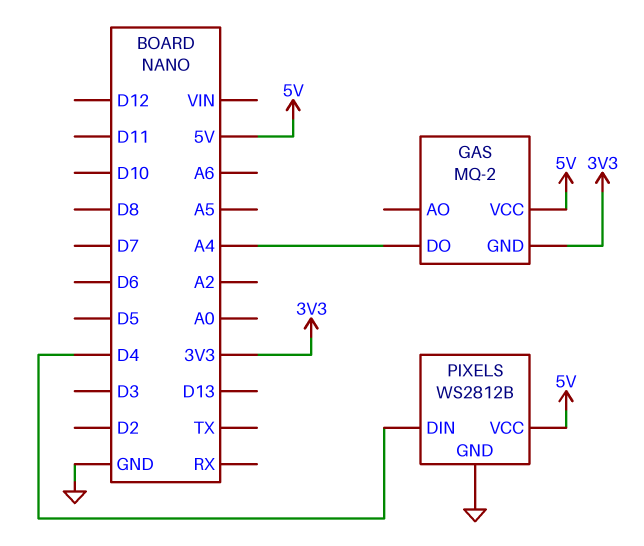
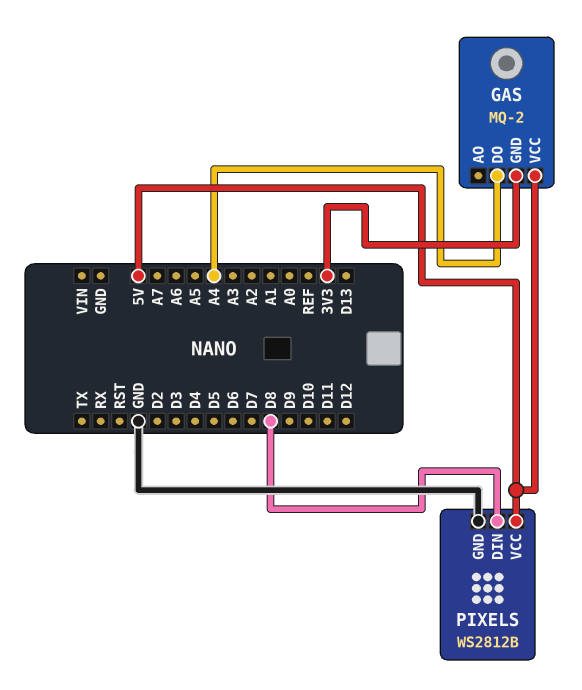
PIXELS pin DIN: D4 -> D8

